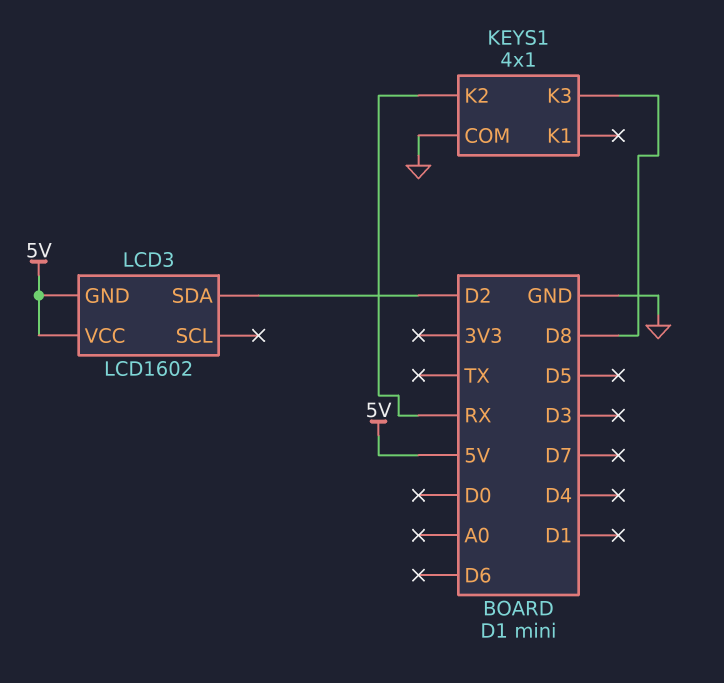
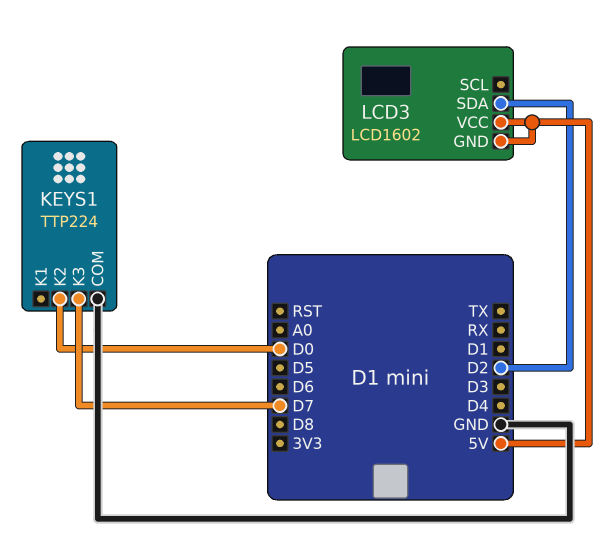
KEYS1: 4x1 -> TTP224
KEYS1 pin K2: RX -> D0
KEYS1 pin K3: D8 -> D7

